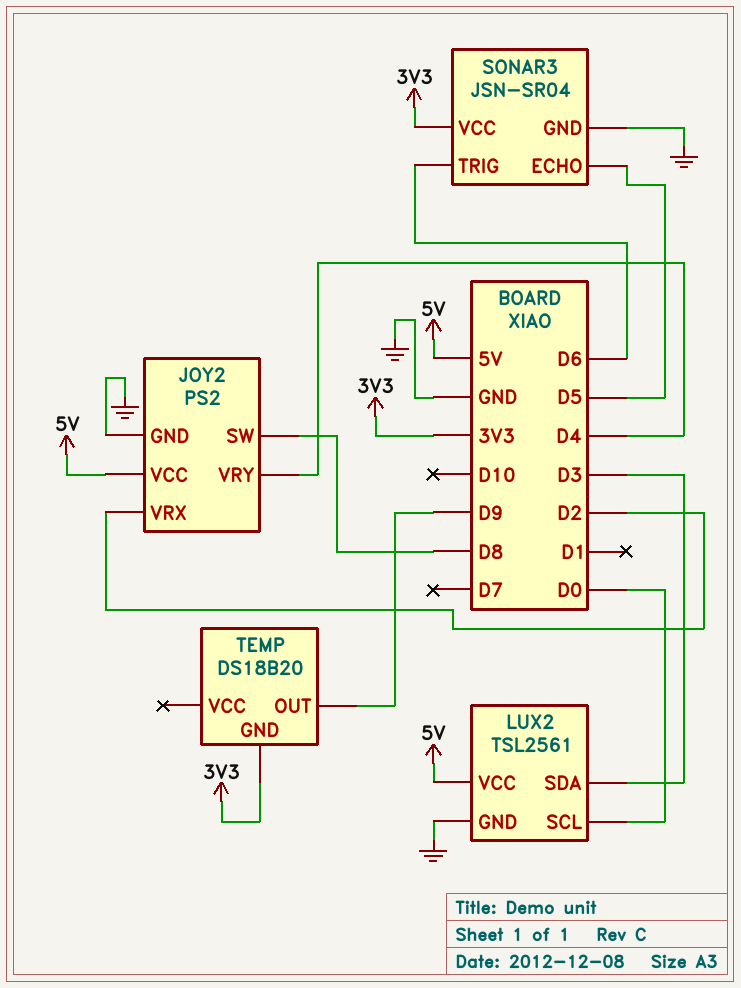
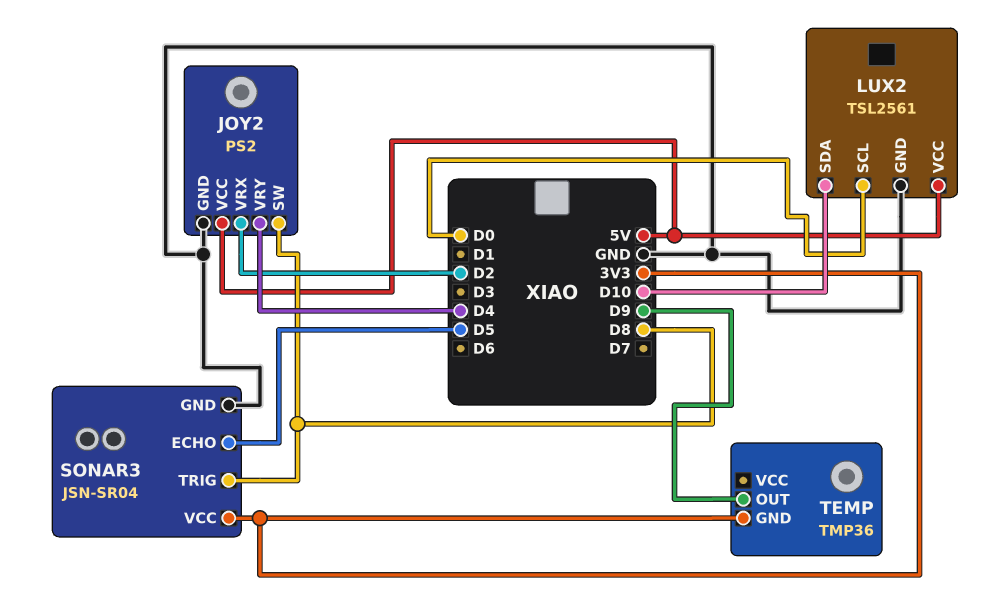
LUX2 pin SDA: D3 -> D10
SONAR3 pin TRIG: D6 -> D8
TEMP: DS18B20 -> TMP36

